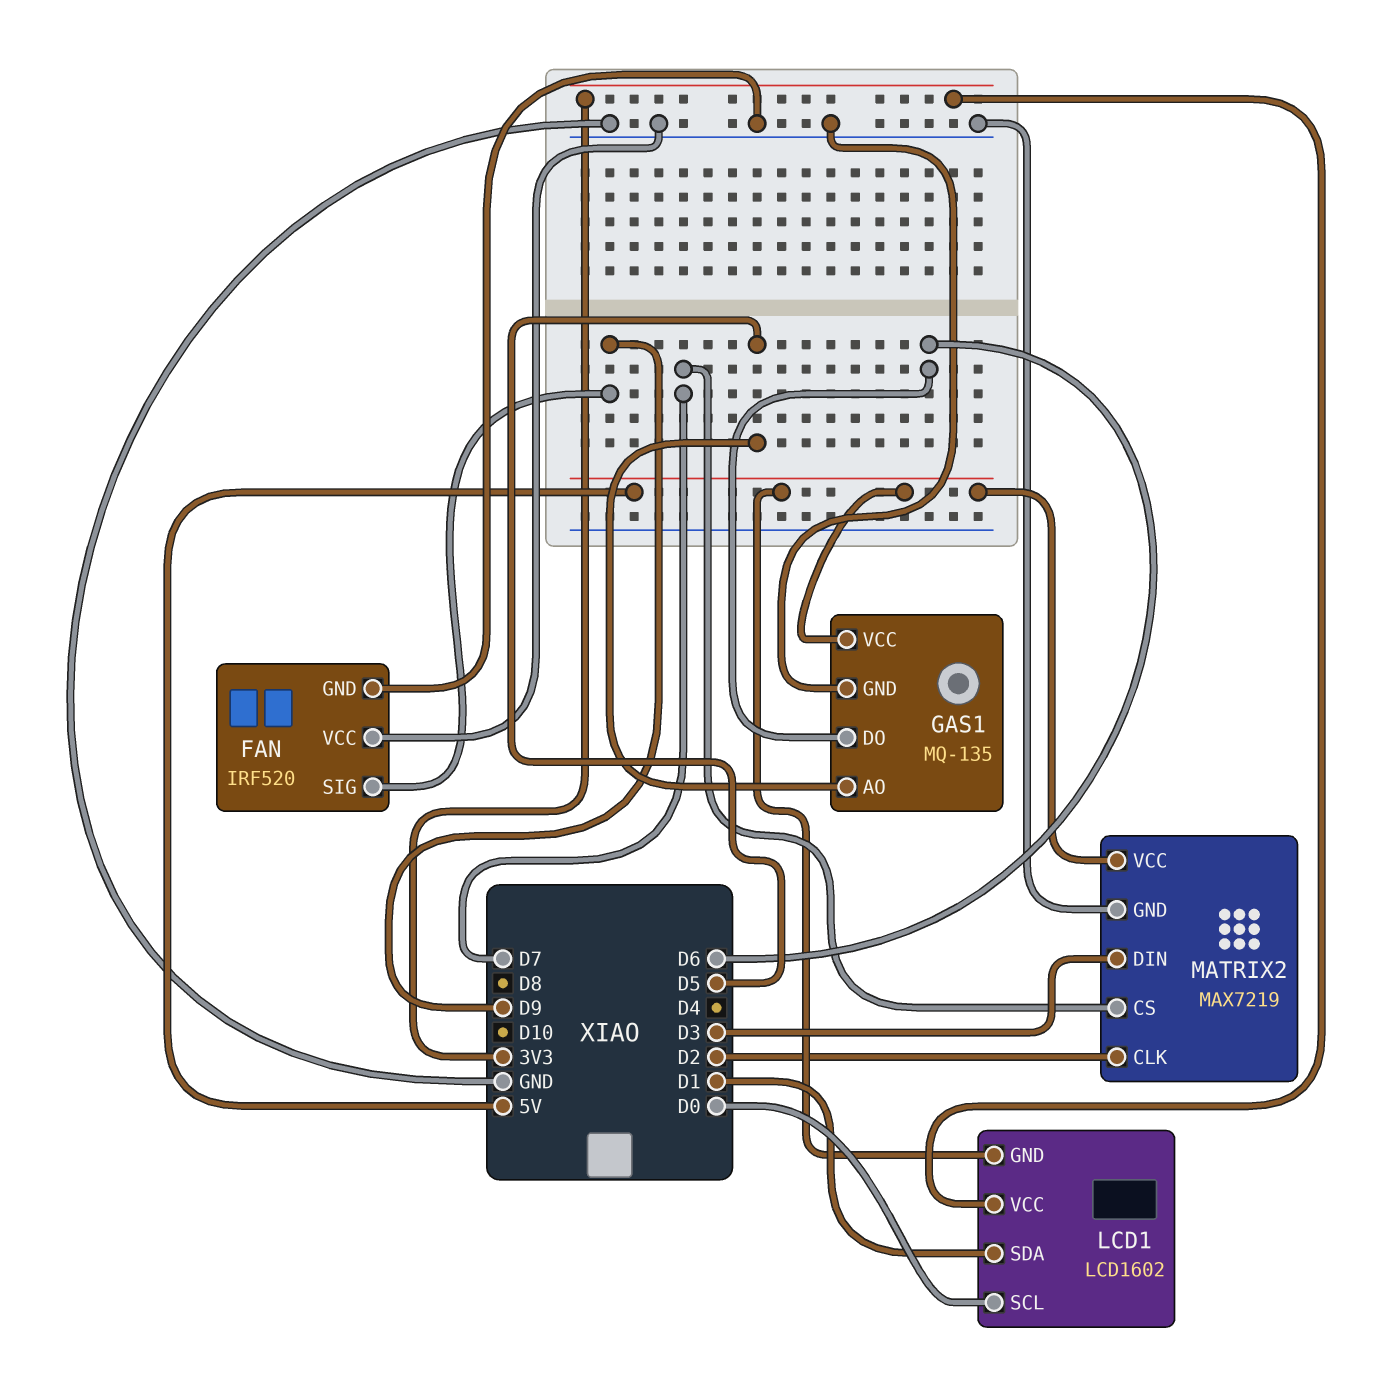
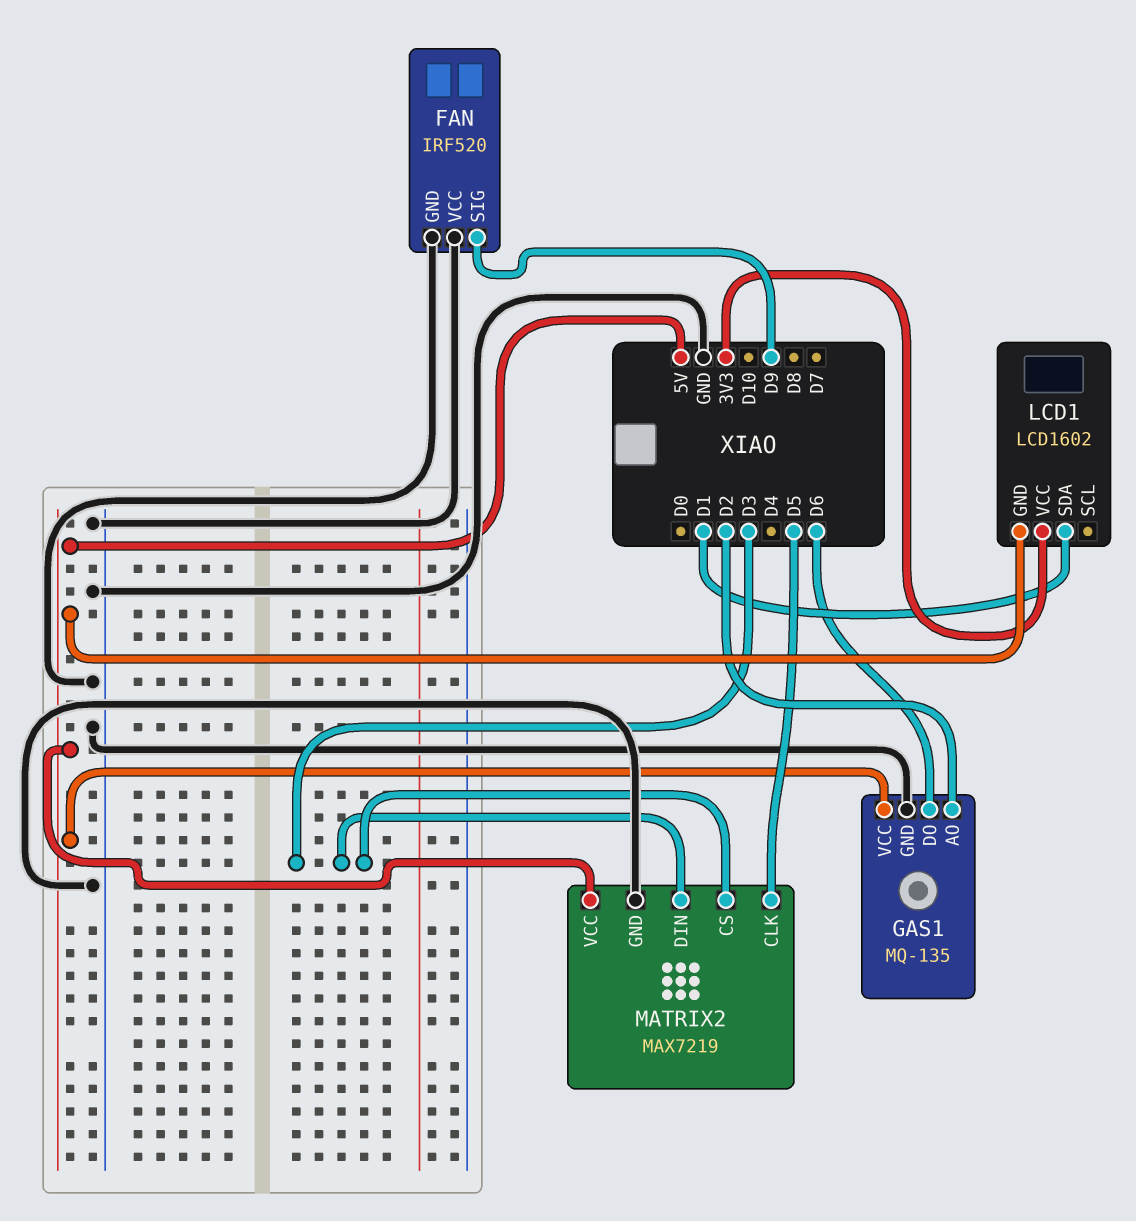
GAS1 pin AO: D5 -> D2
LCD1 pin SCL: D0 -> none
MATRIX2 pin CLK: D2 -> D5
MATRIX2 pin CS: D7 -> D3

